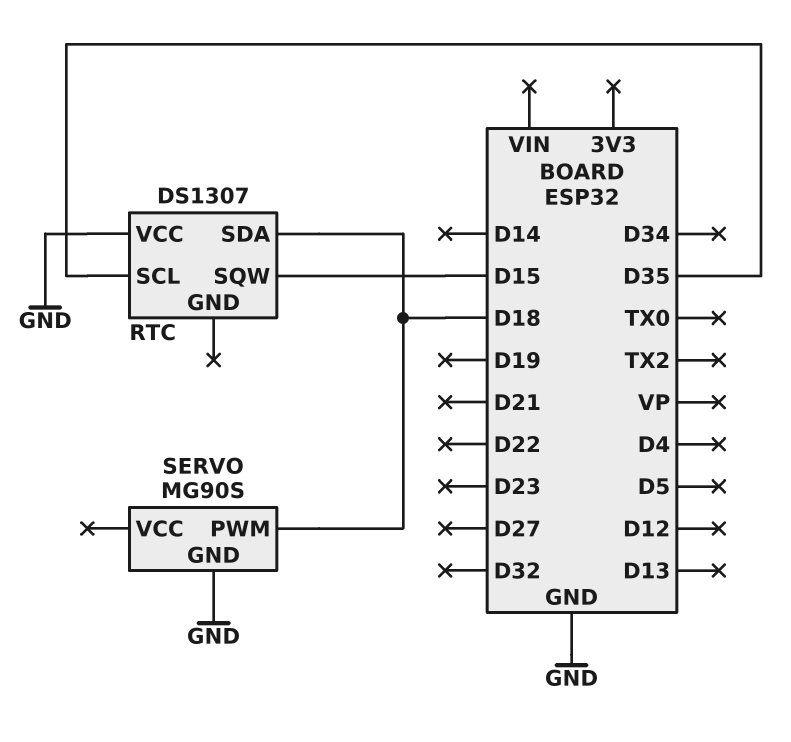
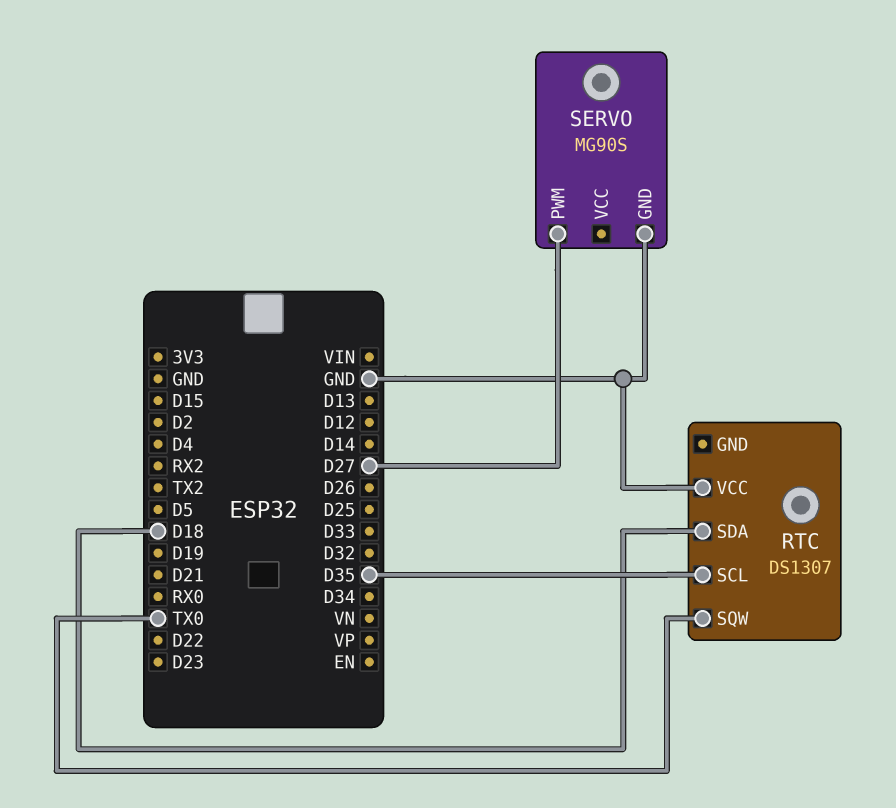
RTC pin SQW: D15 -> TX0
SERVO pin PWM: D18 -> D27

